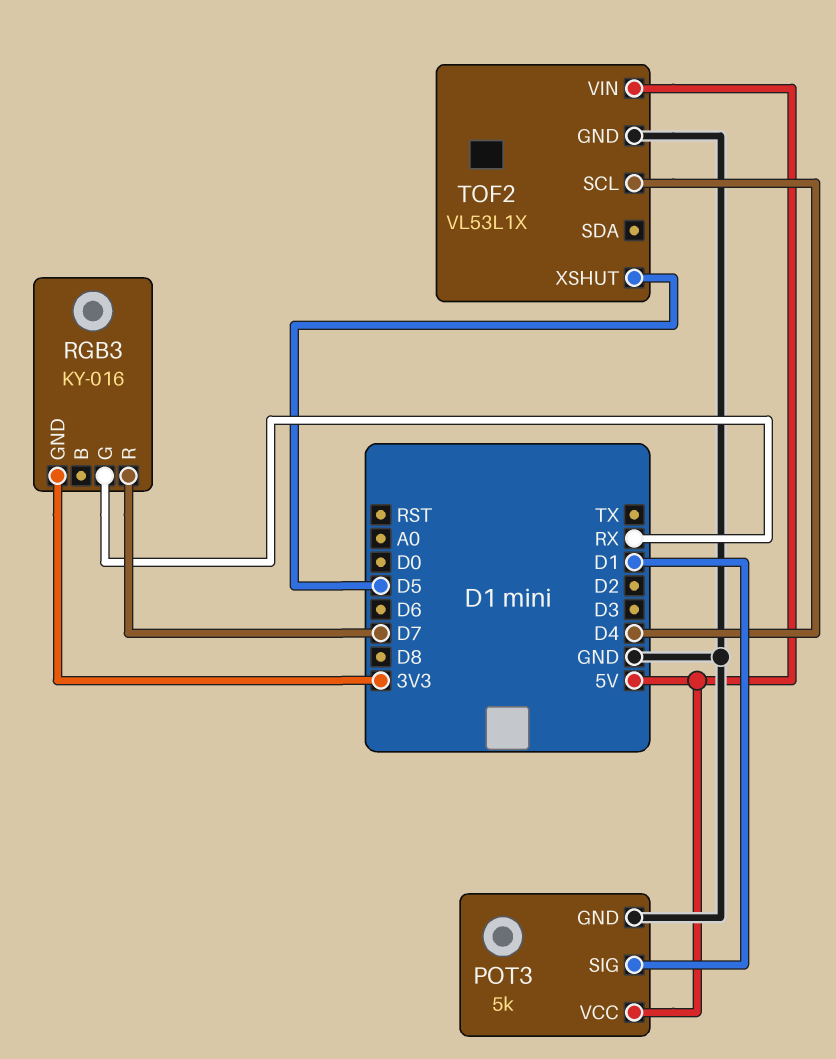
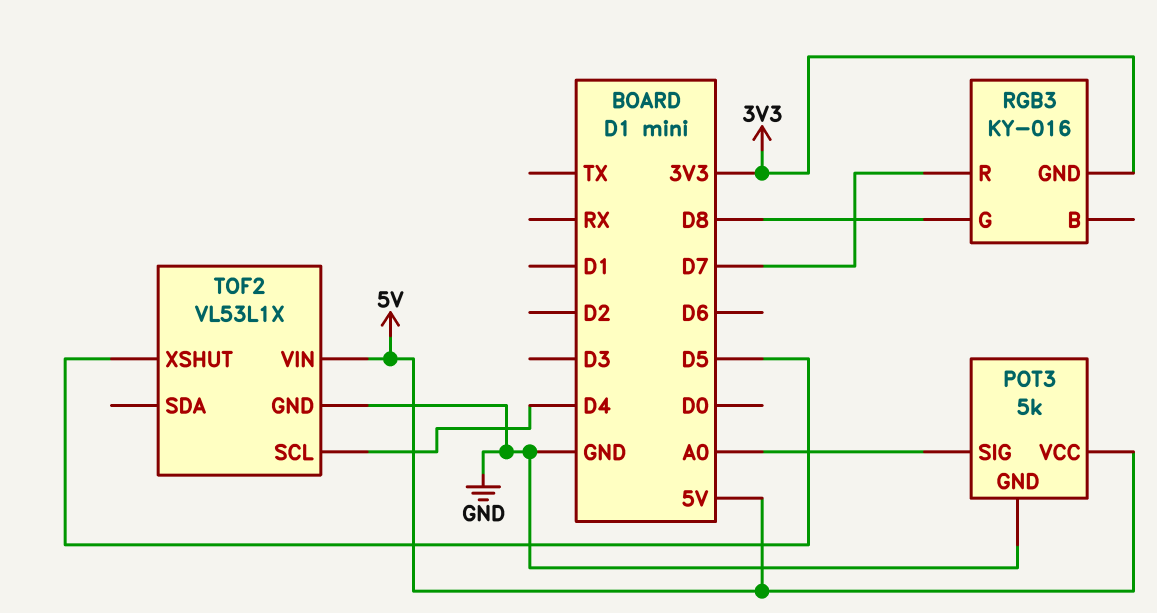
POT3 pin SIG: D1 -> A0
RGB3 pin G: RX -> D8

